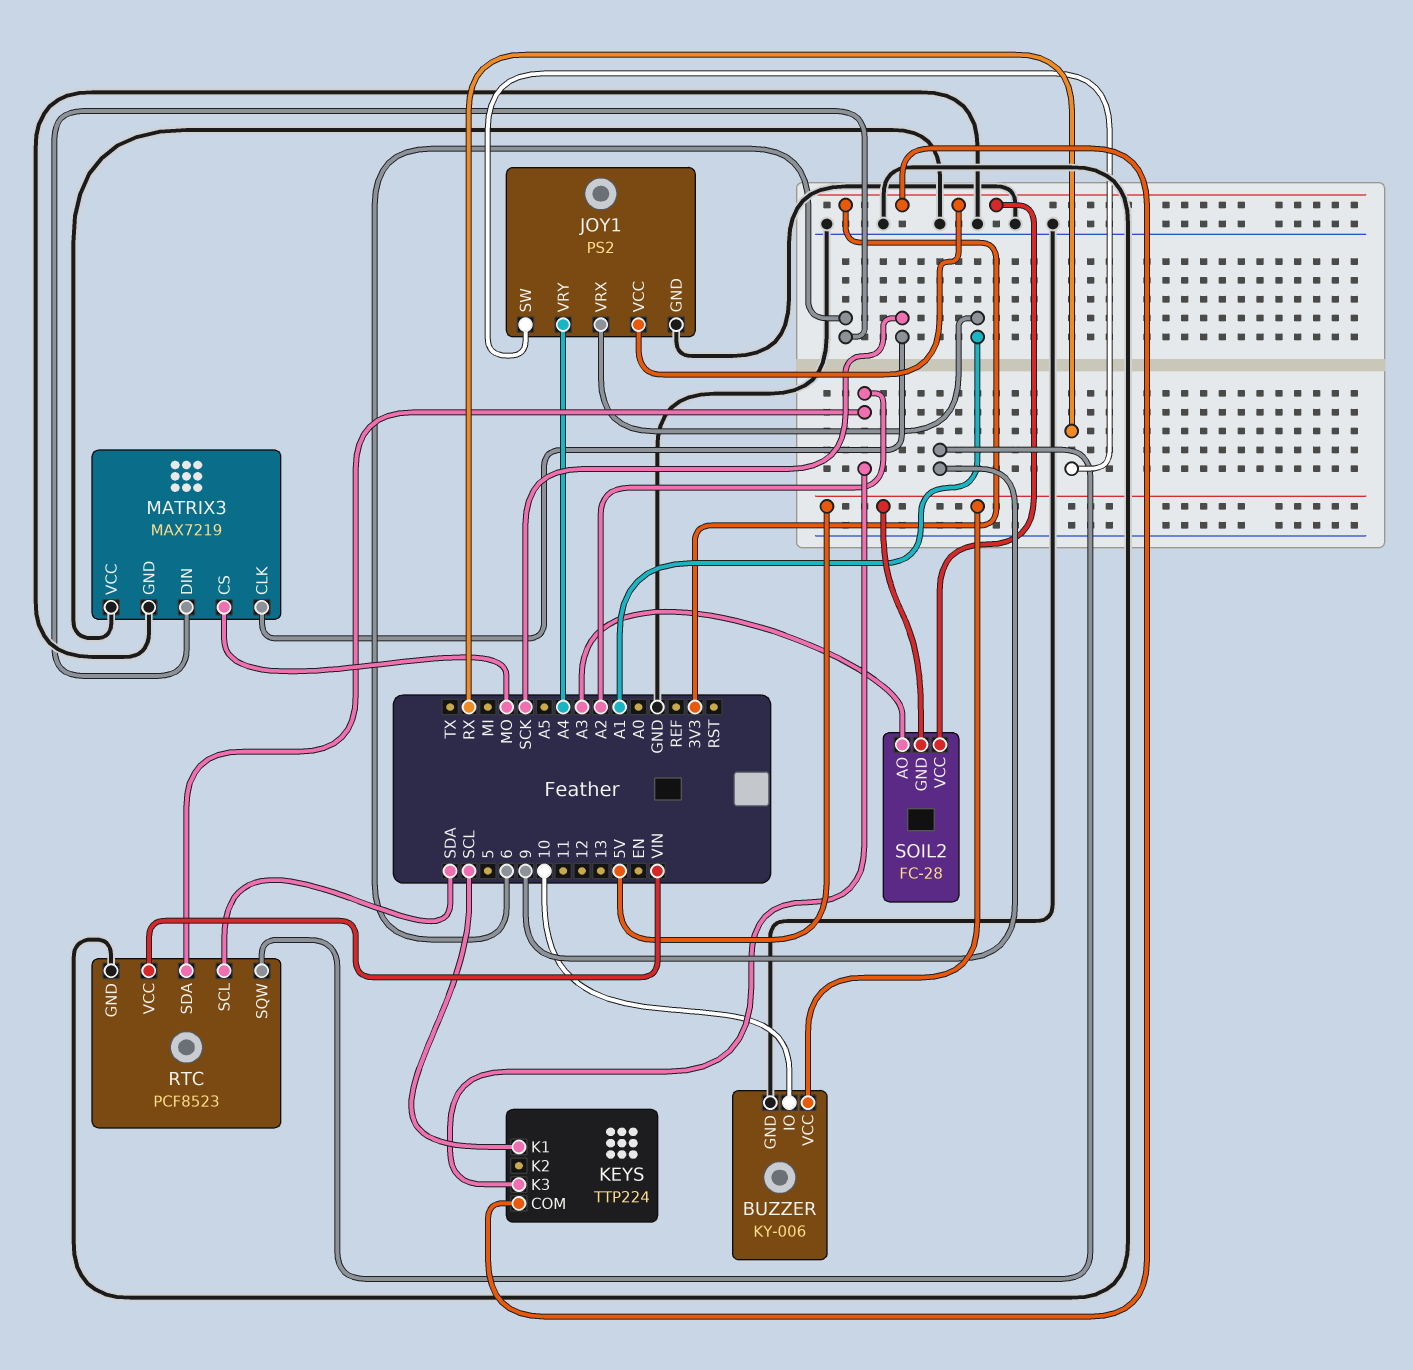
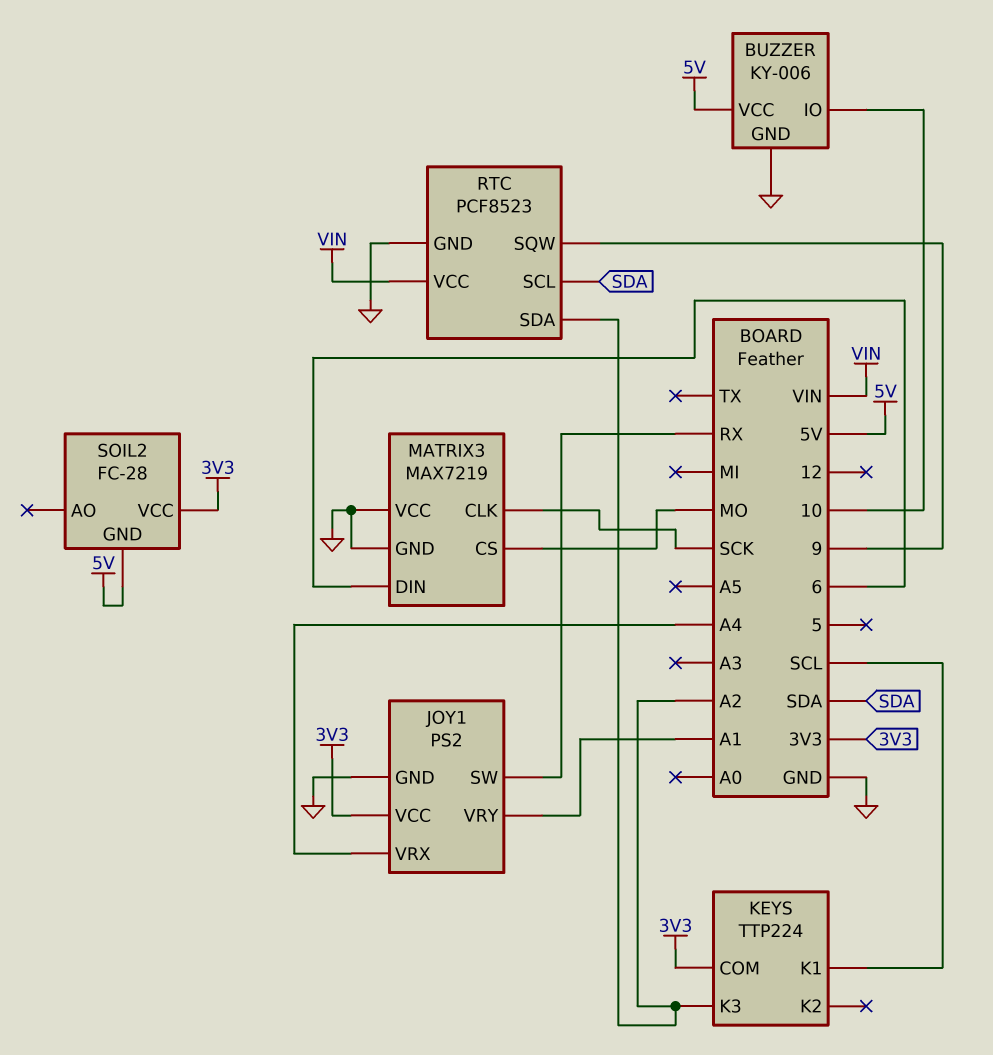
JOY1 pin VRX: A1 -> A4
JOY1 pin VRY: A4 -> A1
SOIL2 pin AO: A3 -> none

